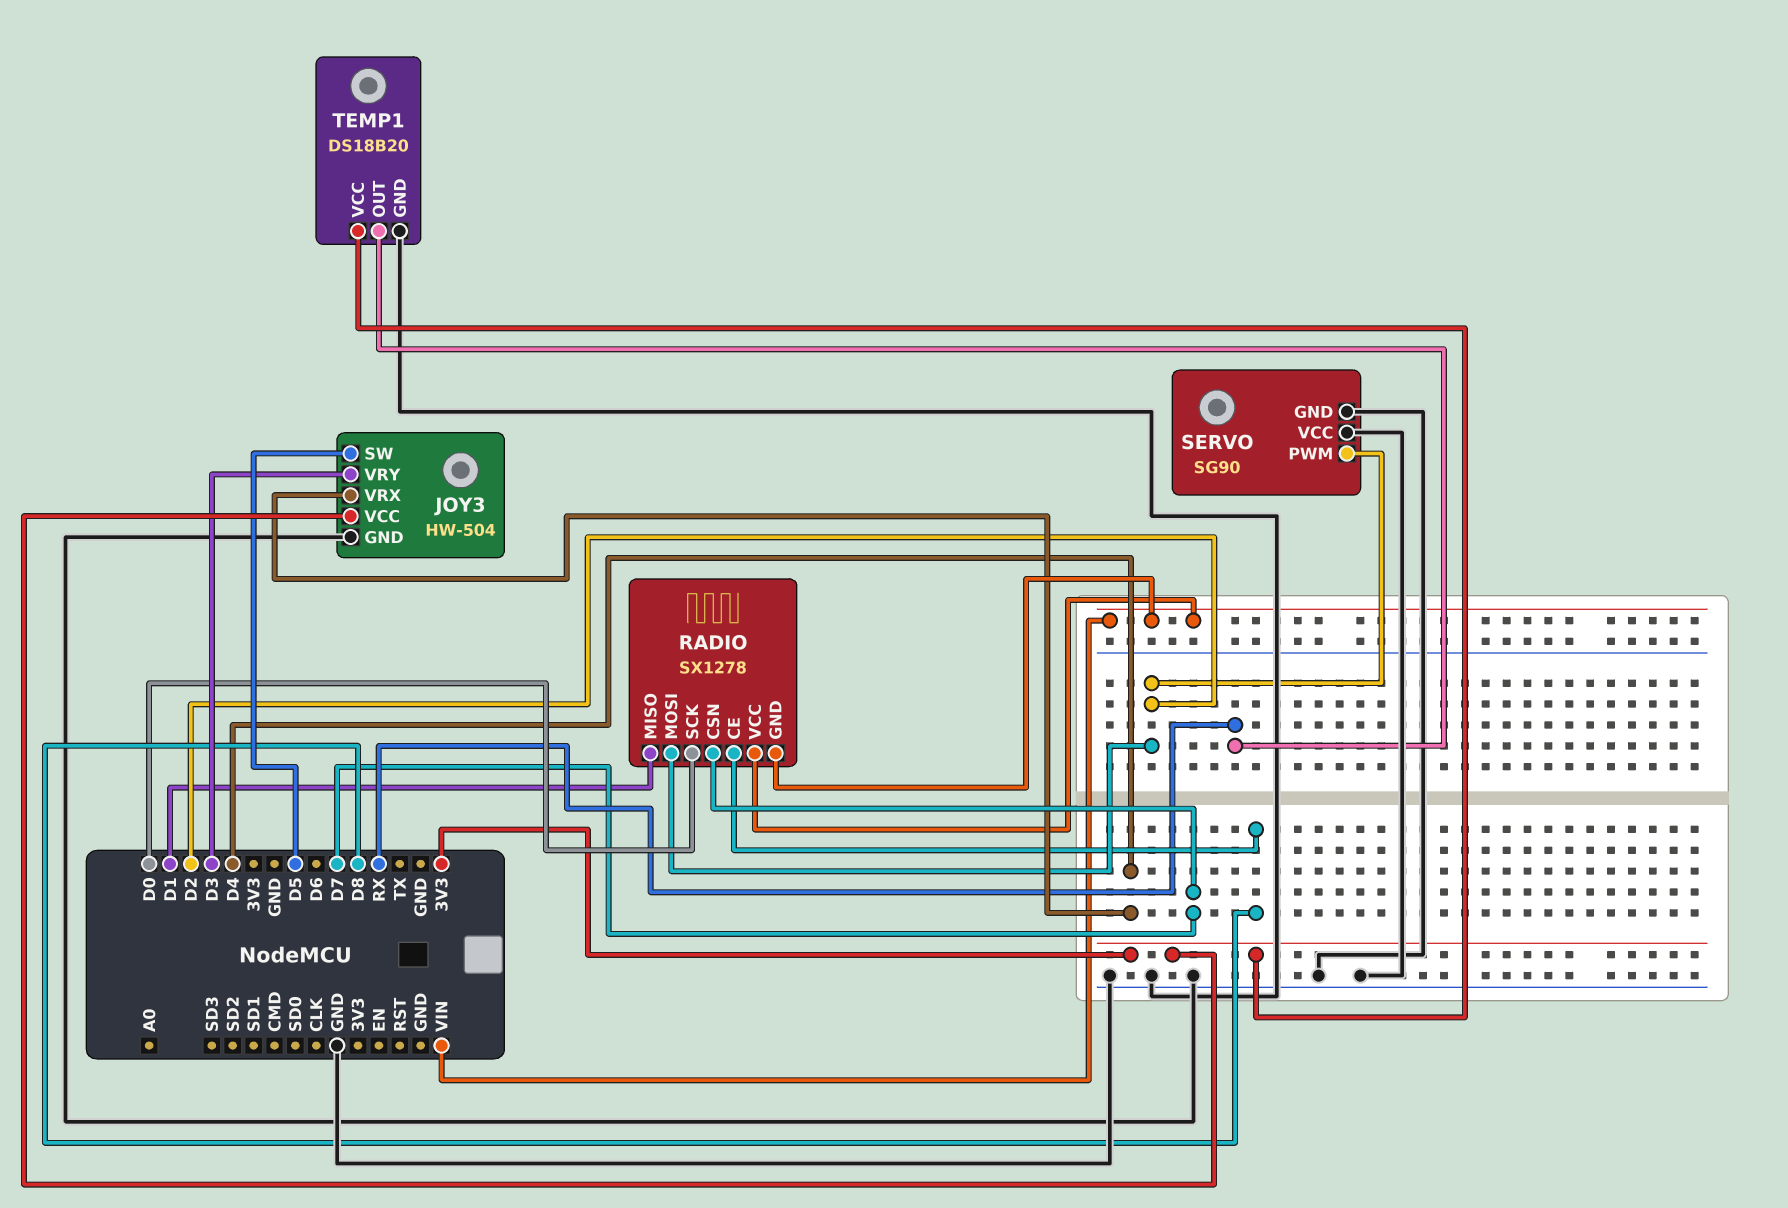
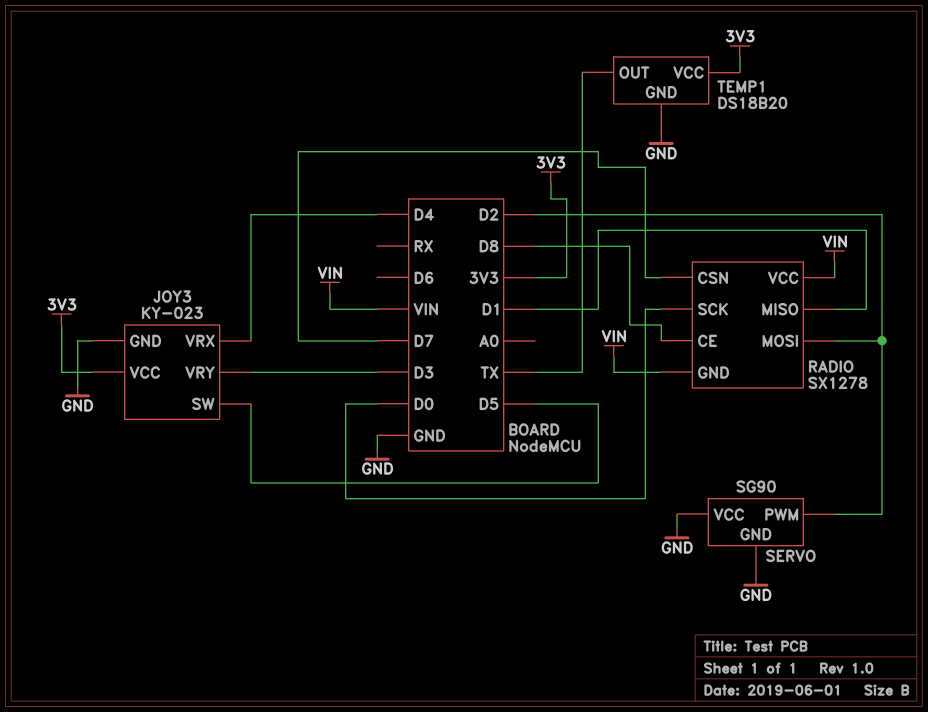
JOY3: HW-504 -> KY-023
TEMP1 pin OUT: RX -> TX

